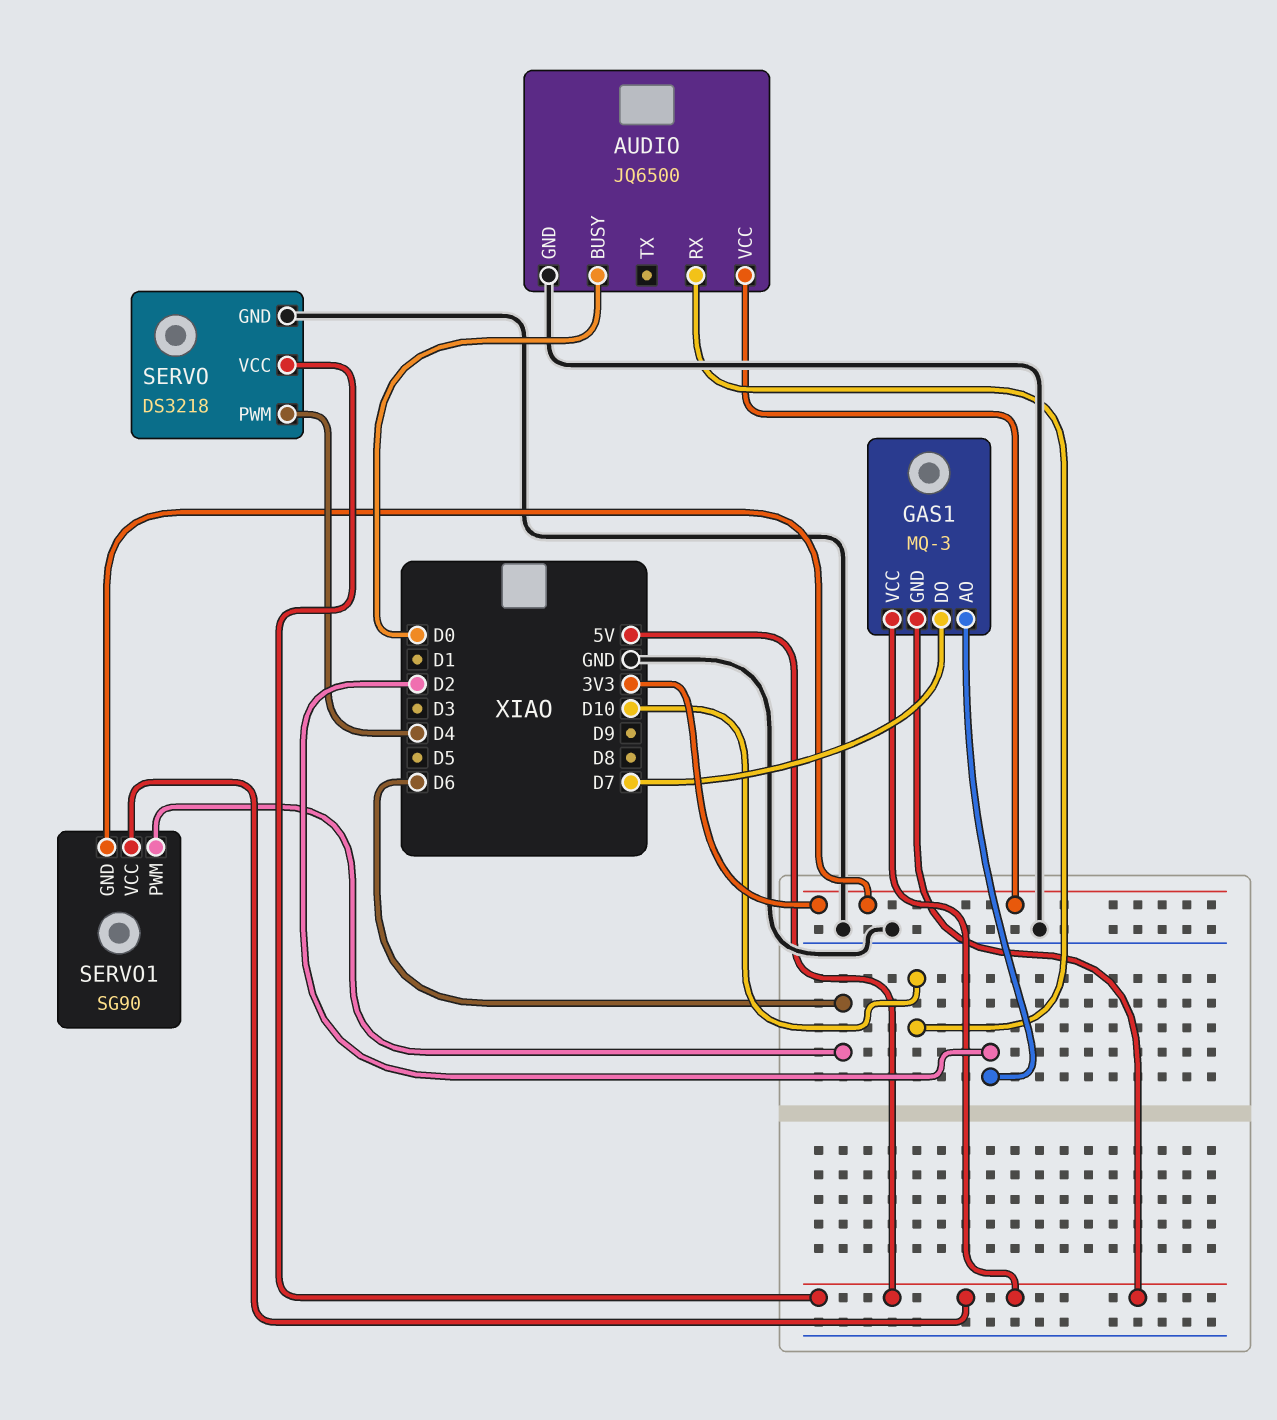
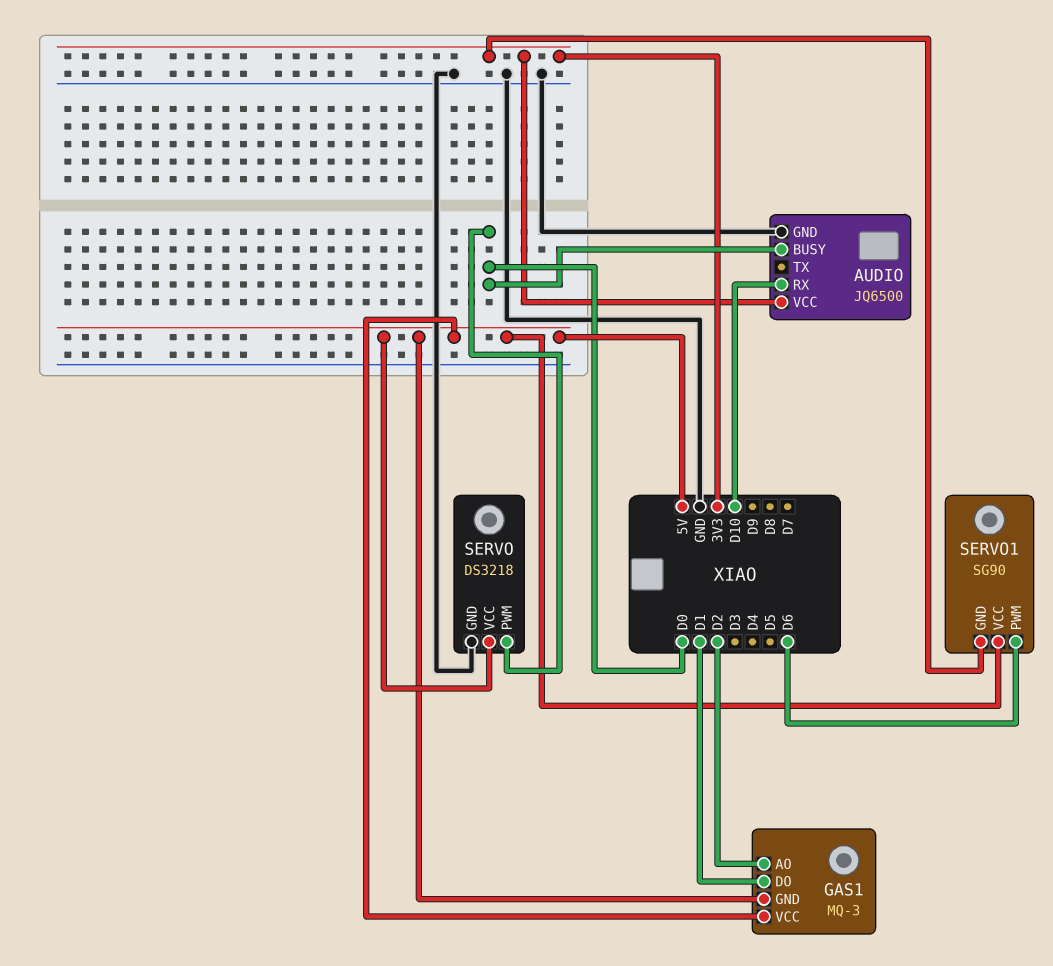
GAS1 pin DO: D7 -> D1
SERVO pin PWM: D4 -> D0

